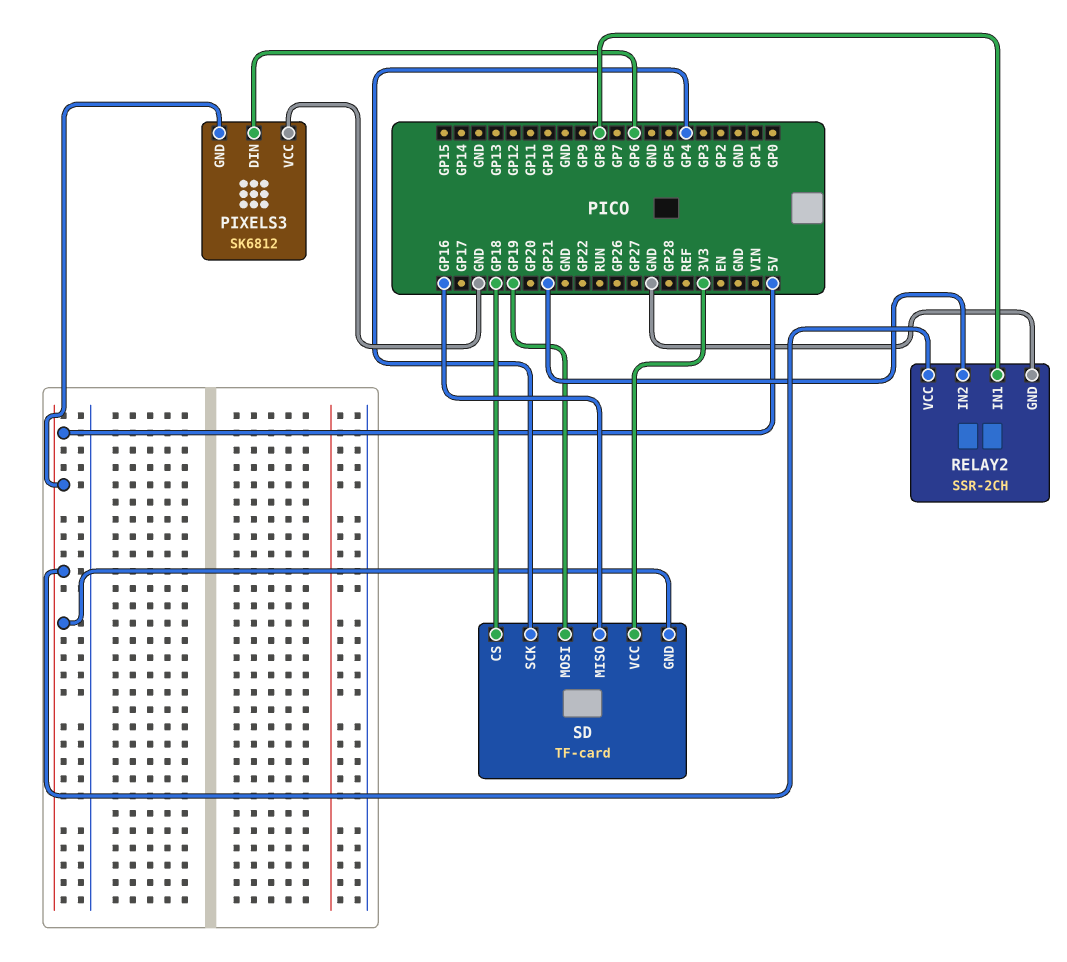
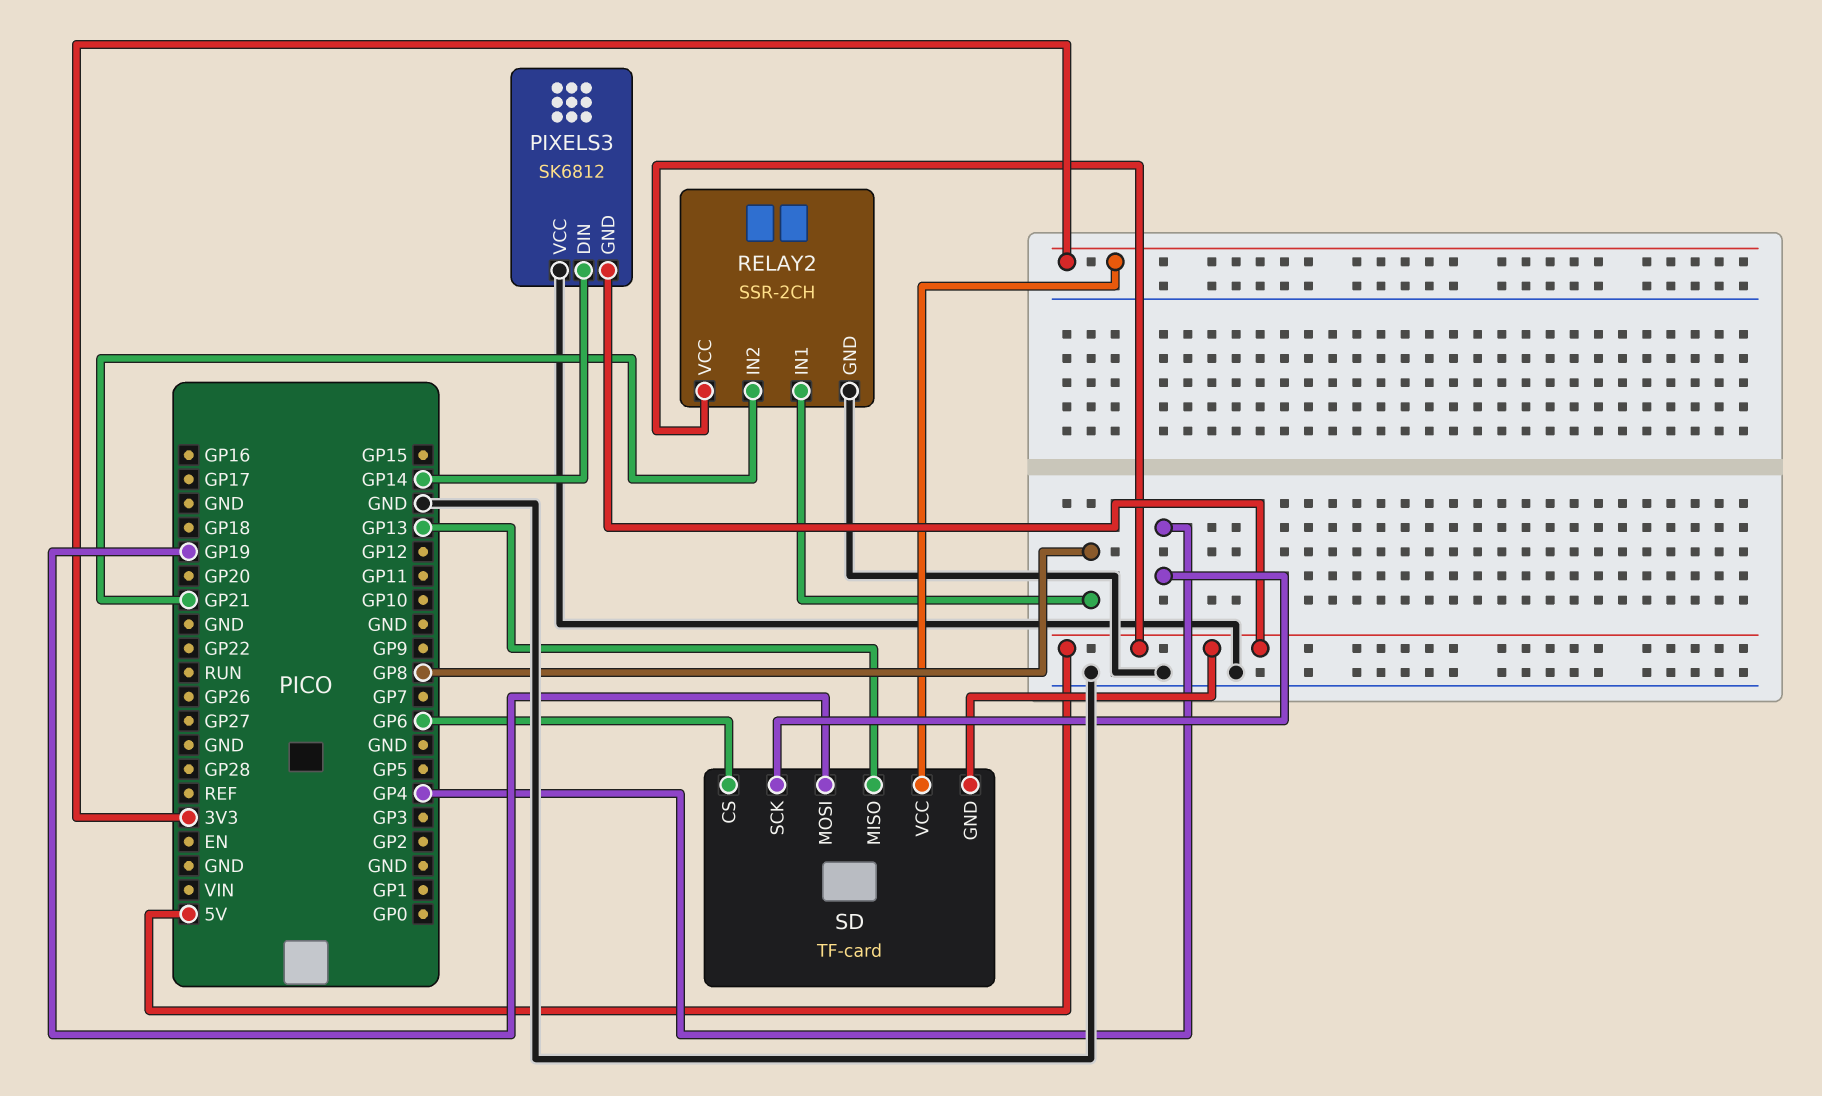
PIXELS3 pin DIN: GP6 -> GP14
SD pin CS: GP18 -> GP6
SD pin MISO: GP16 -> GP13

